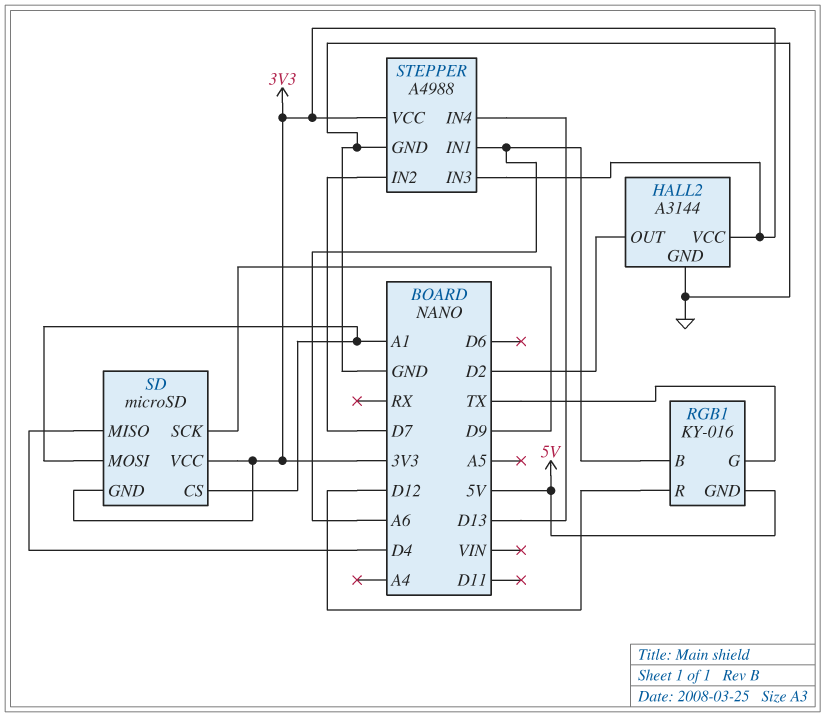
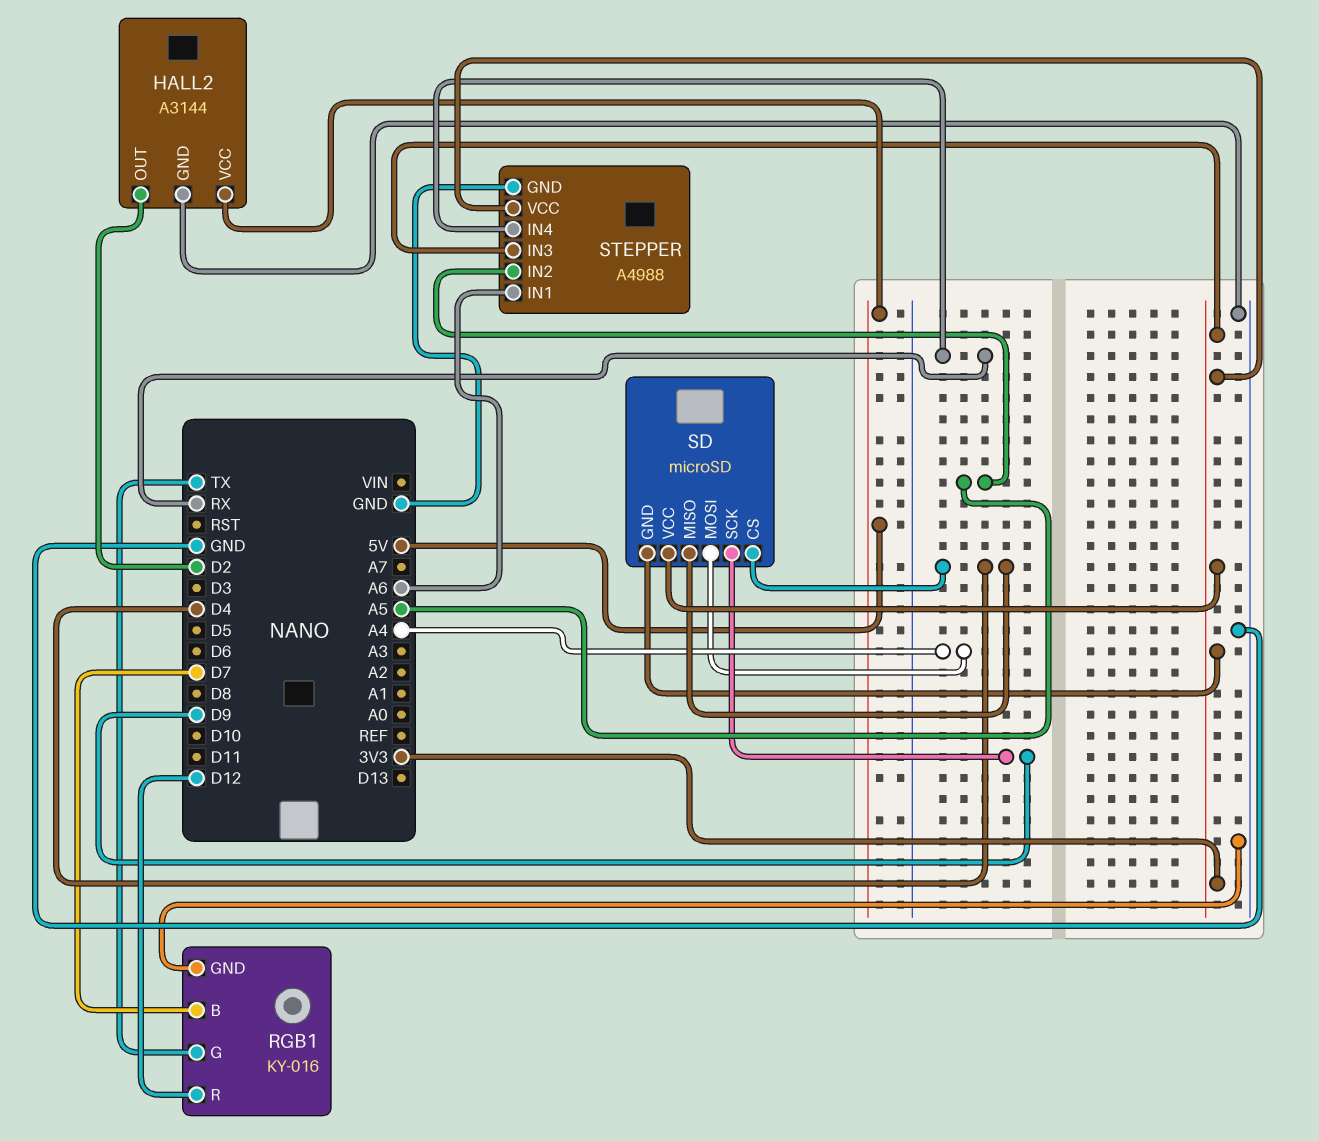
HALL2 pin VCC: 3V3 -> 5V
RGB1 pin B: A6 -> D7
RGB1 pin GND: 5V -> GND
SD pin CS: A1 -> D4
SD pin MOSI: A1 -> A4
STEPPER pin IN2: D7 -> A5
STEPPER pin IN4: D13 -> RX

